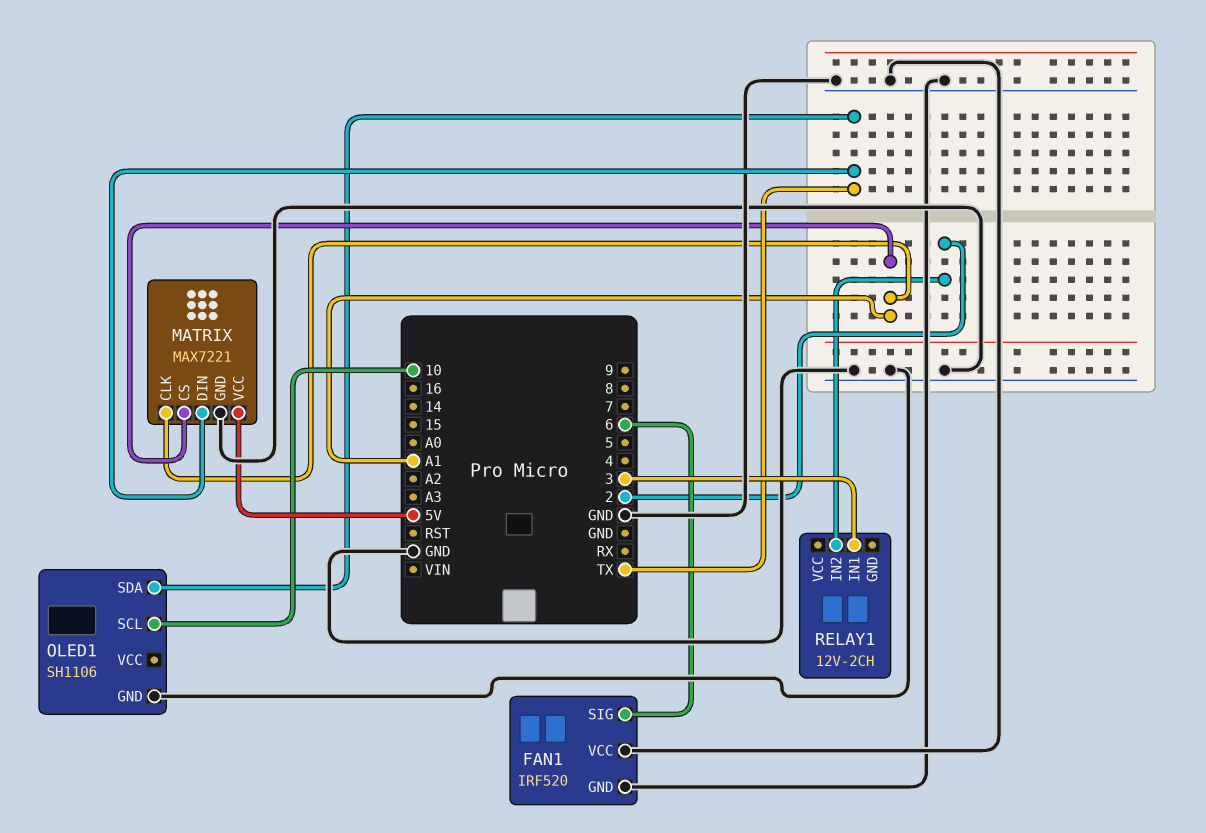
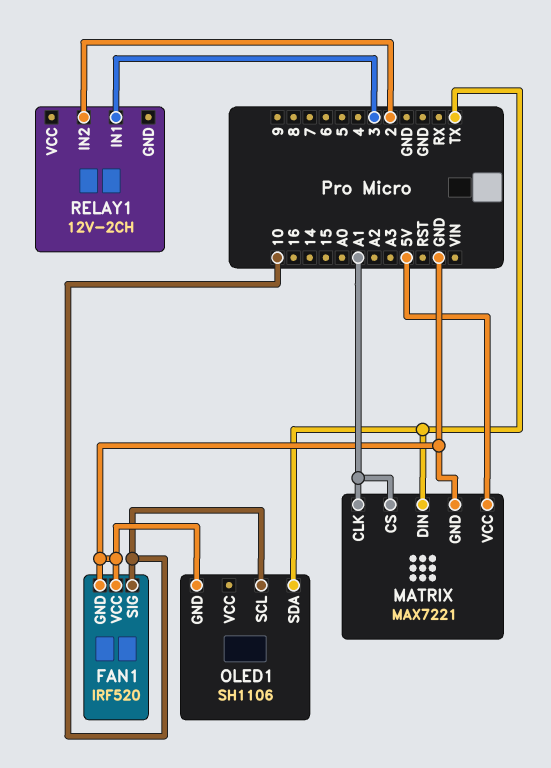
FAN1 pin SIG: 6 -> 10

